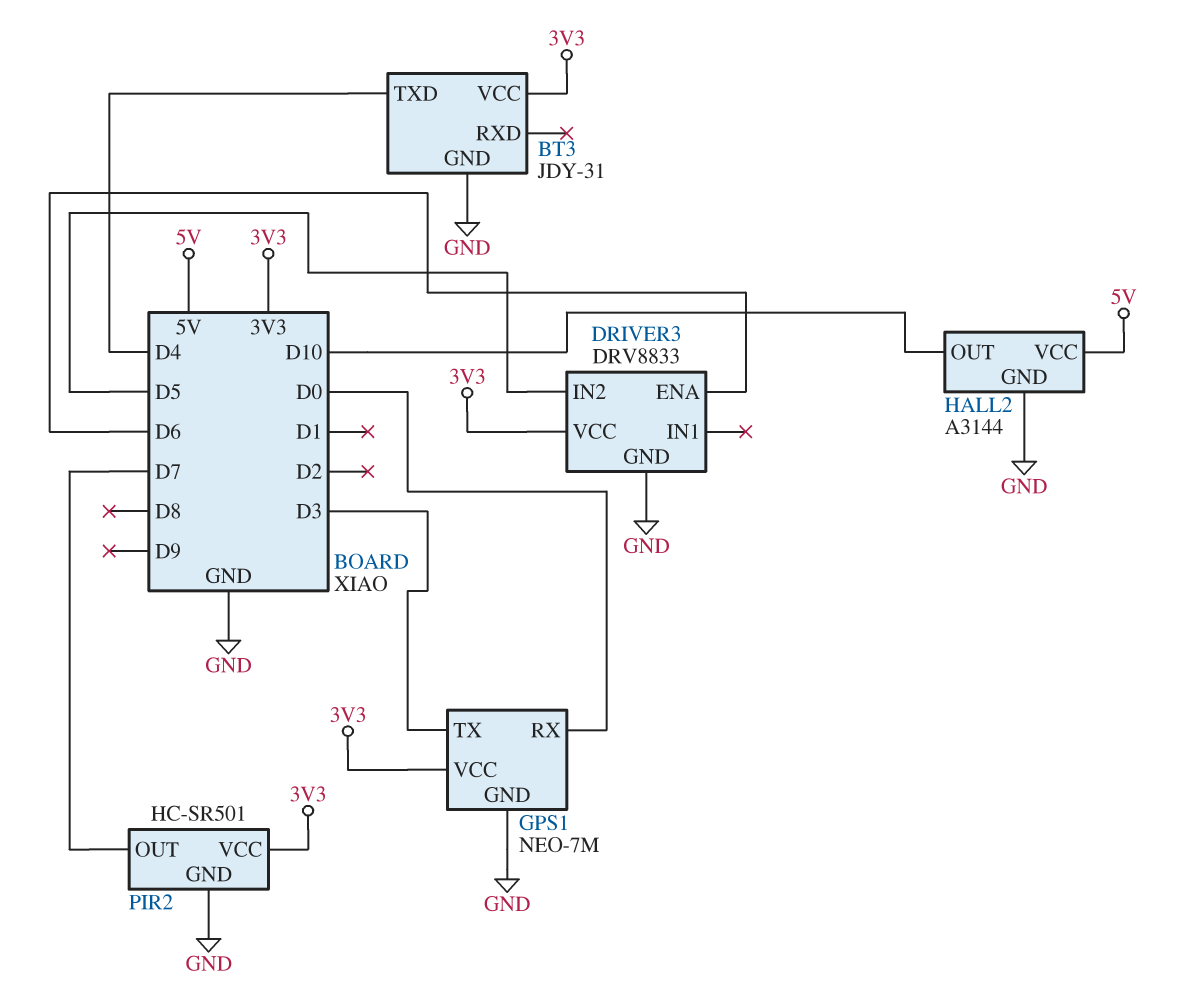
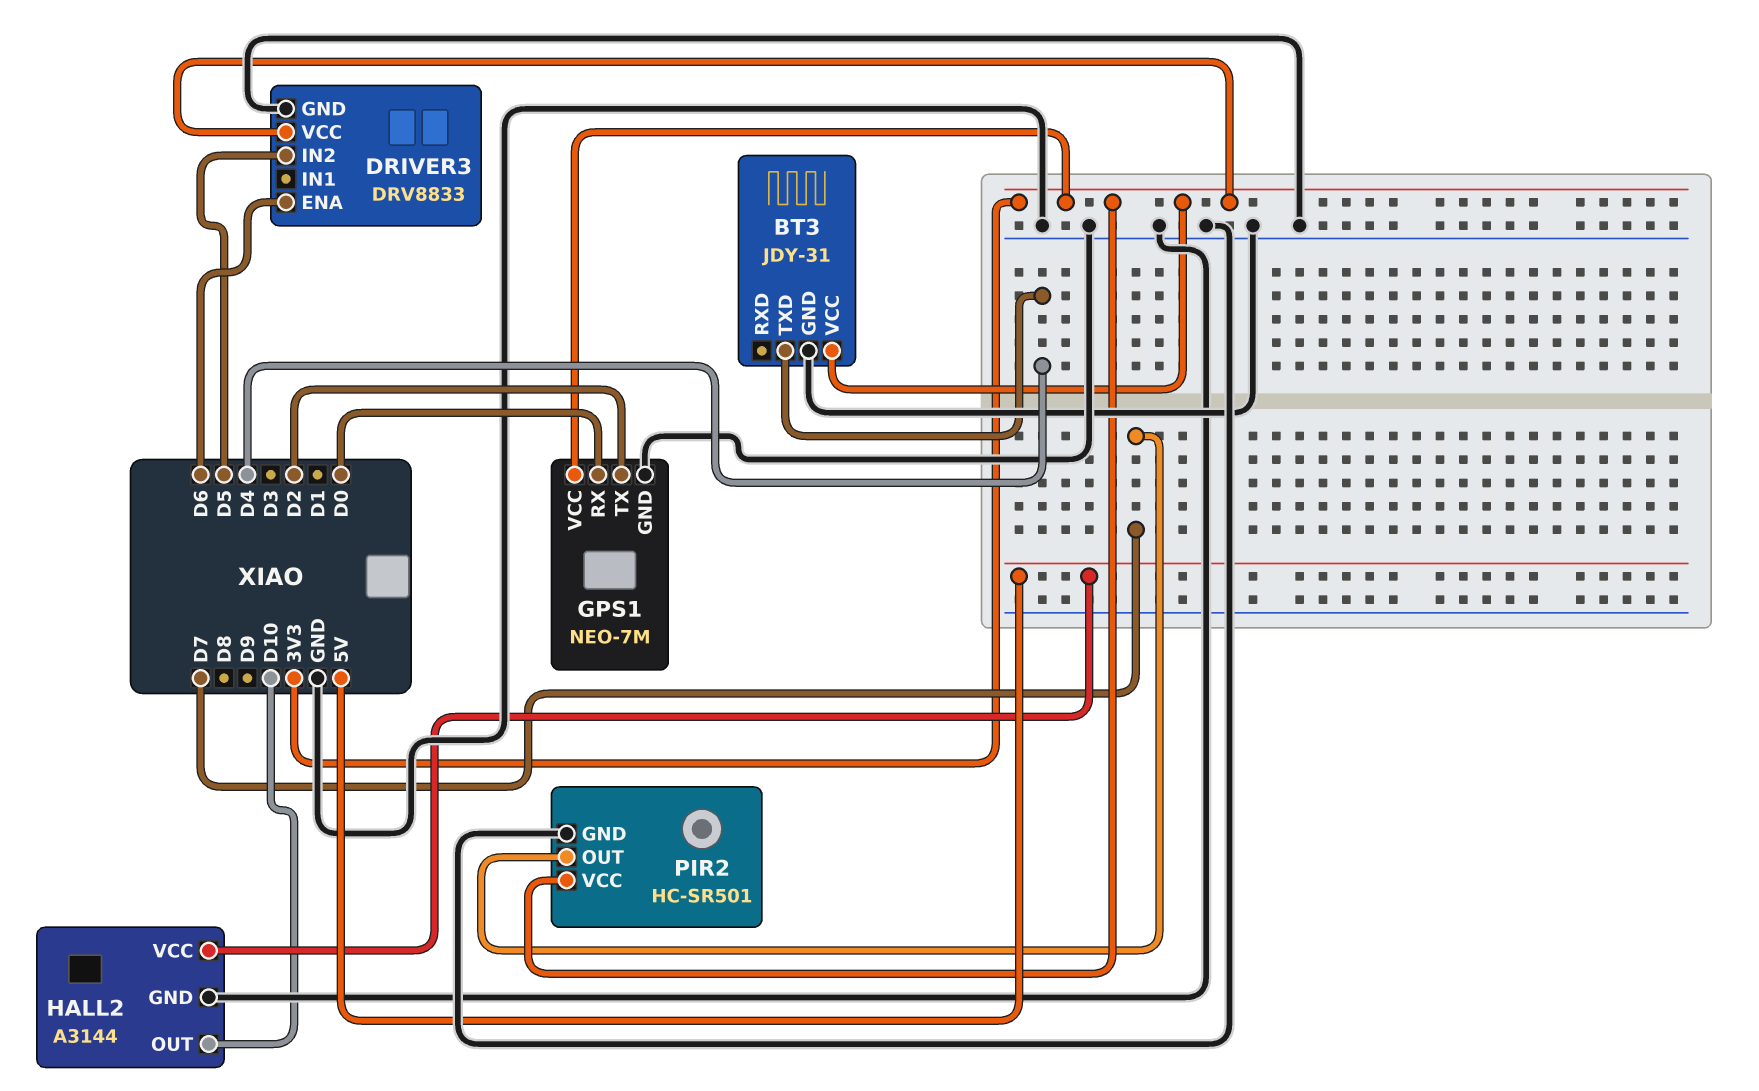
GPS1 pin TX: D3 -> D2

